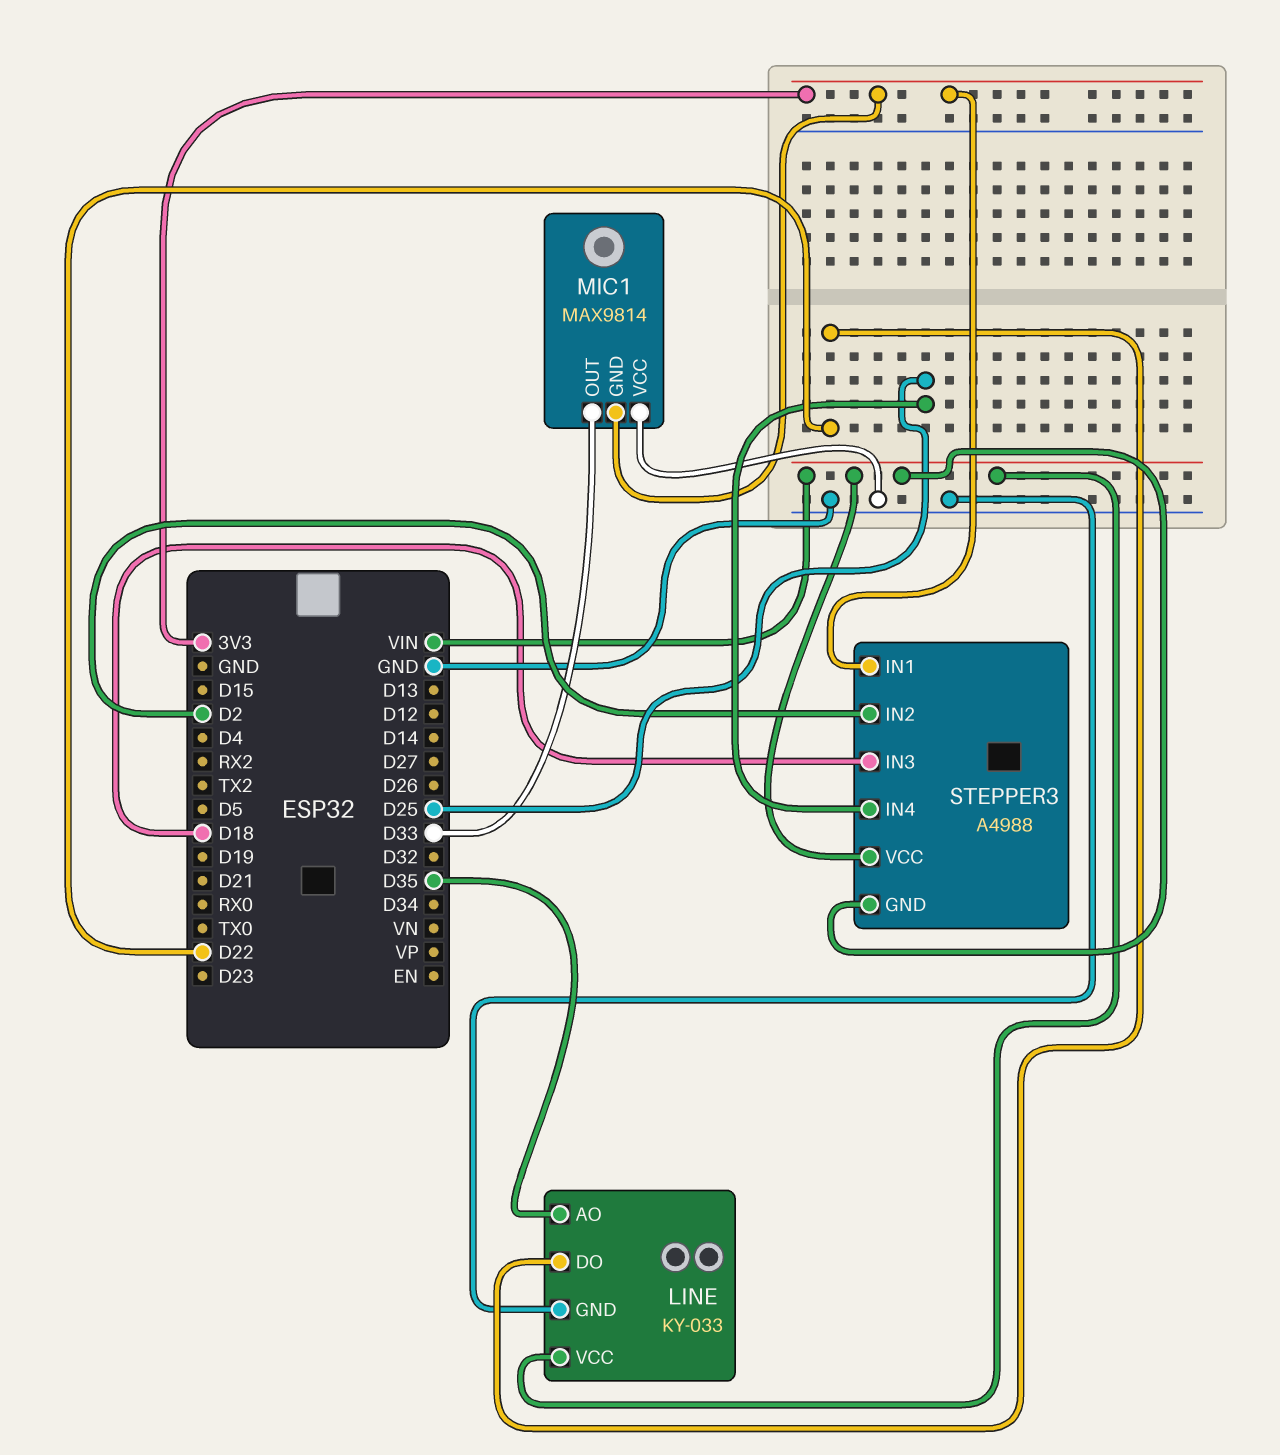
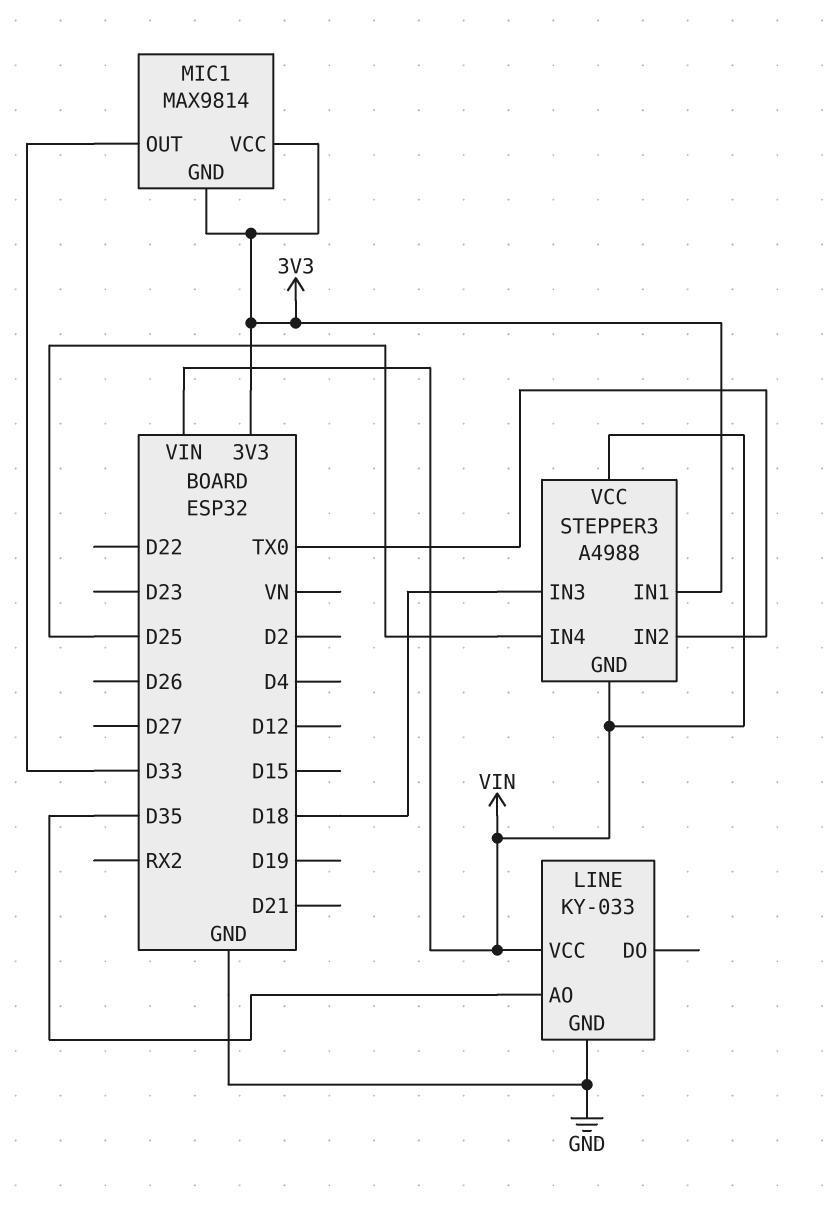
LINE pin DO: D22 -> none
MIC1 pin VCC: GND -> 3V3
STEPPER3 pin IN2: D2 -> TX0

